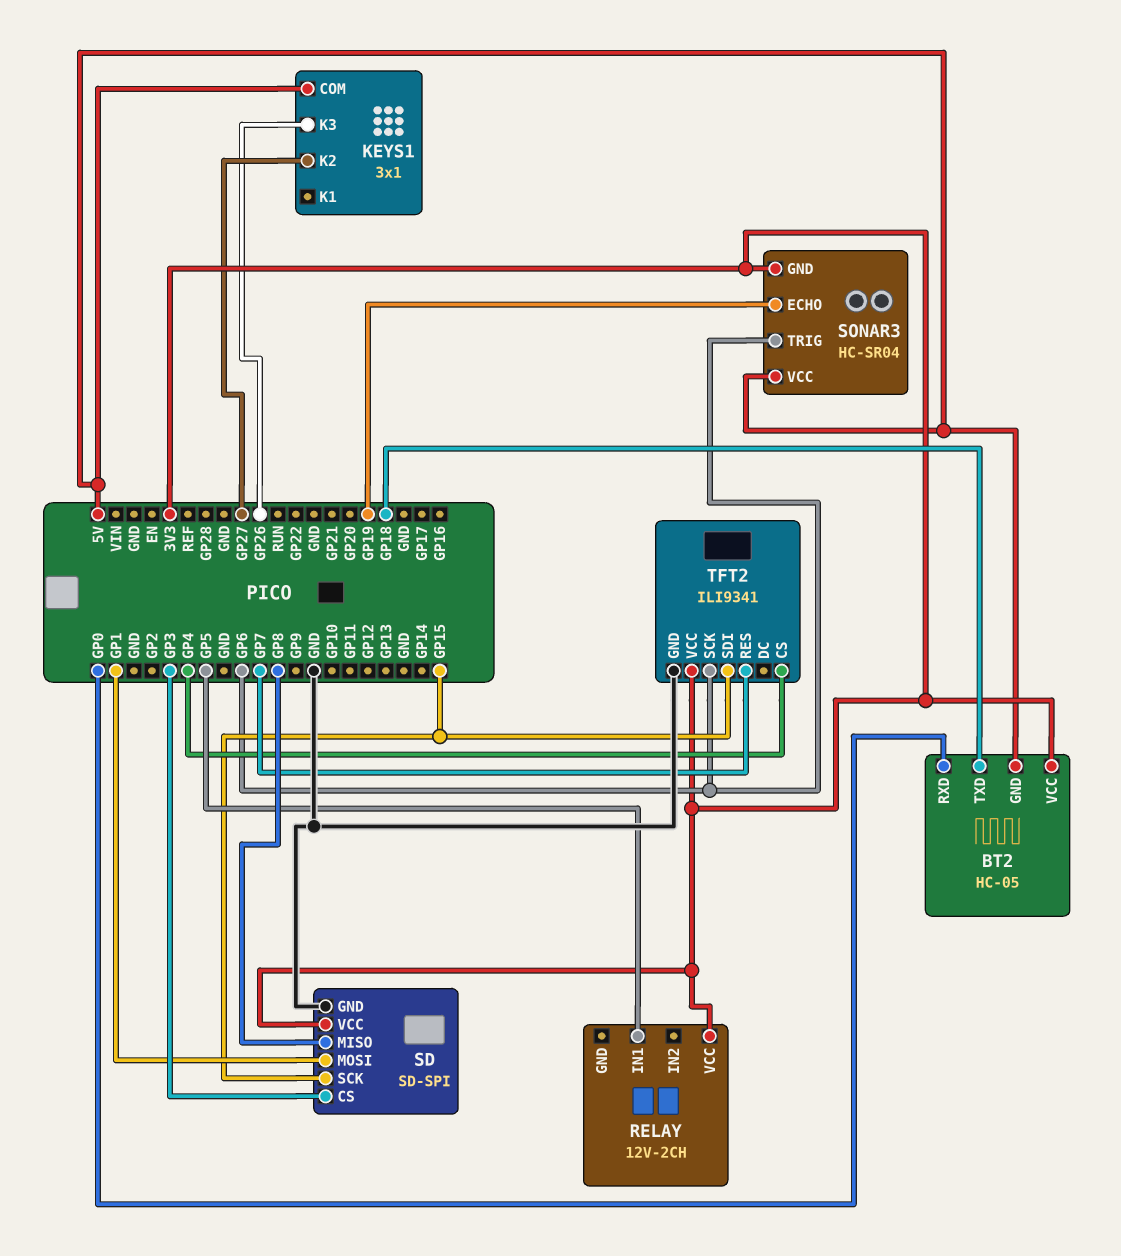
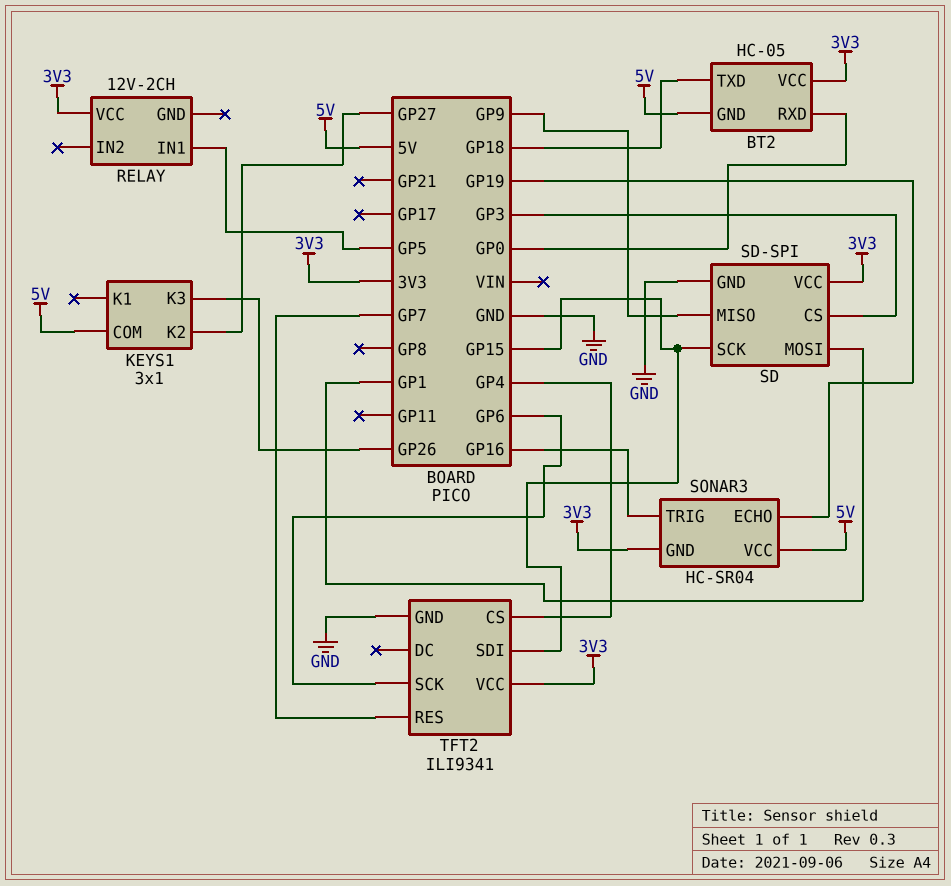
SD pin MISO: GP8 -> GP9
SONAR3 pin TRIG: GP6 -> GP16

